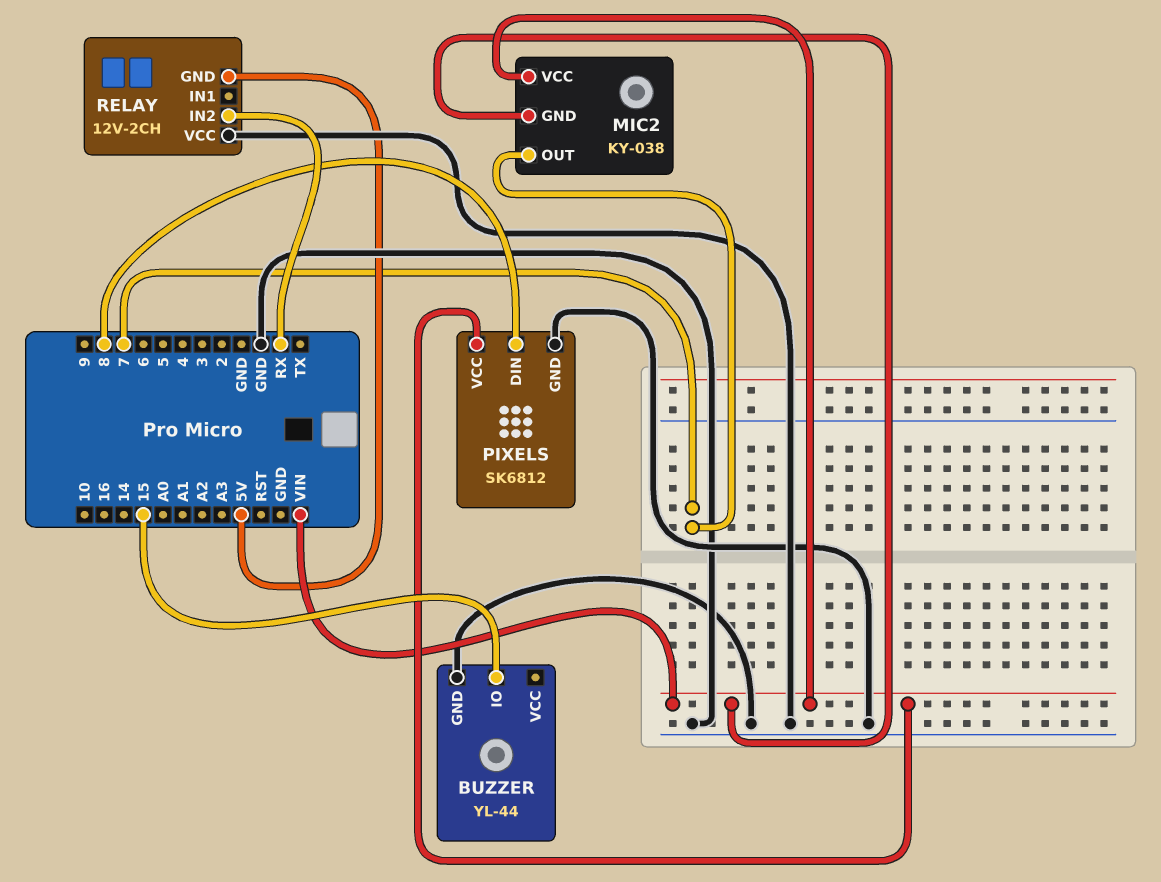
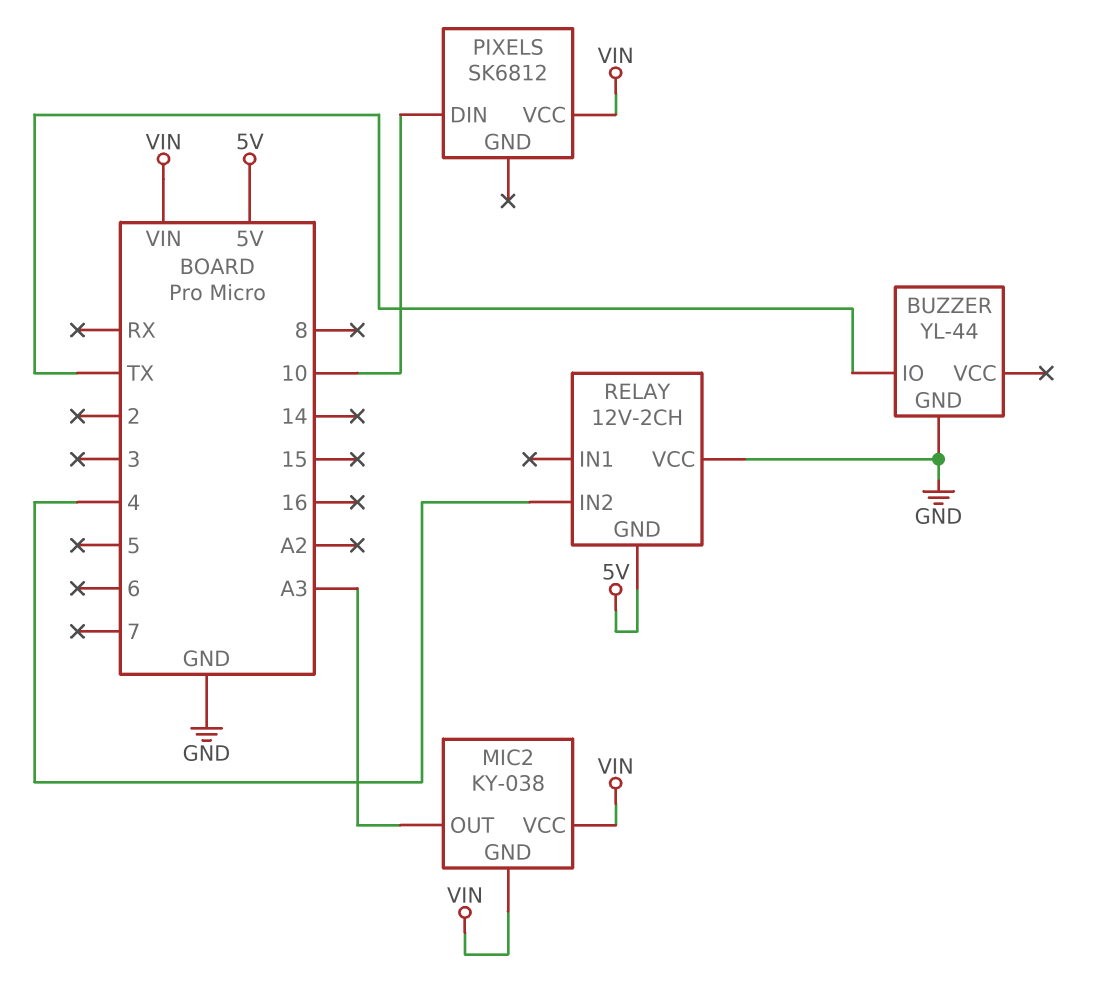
BUZZER pin IO: 15 -> TX
MIC2 pin OUT: 7 -> A3
PIXELS pin DIN: 8 -> 10
PIXELS pin GND: GND -> none
RELAY pin IN2: RX -> 4

